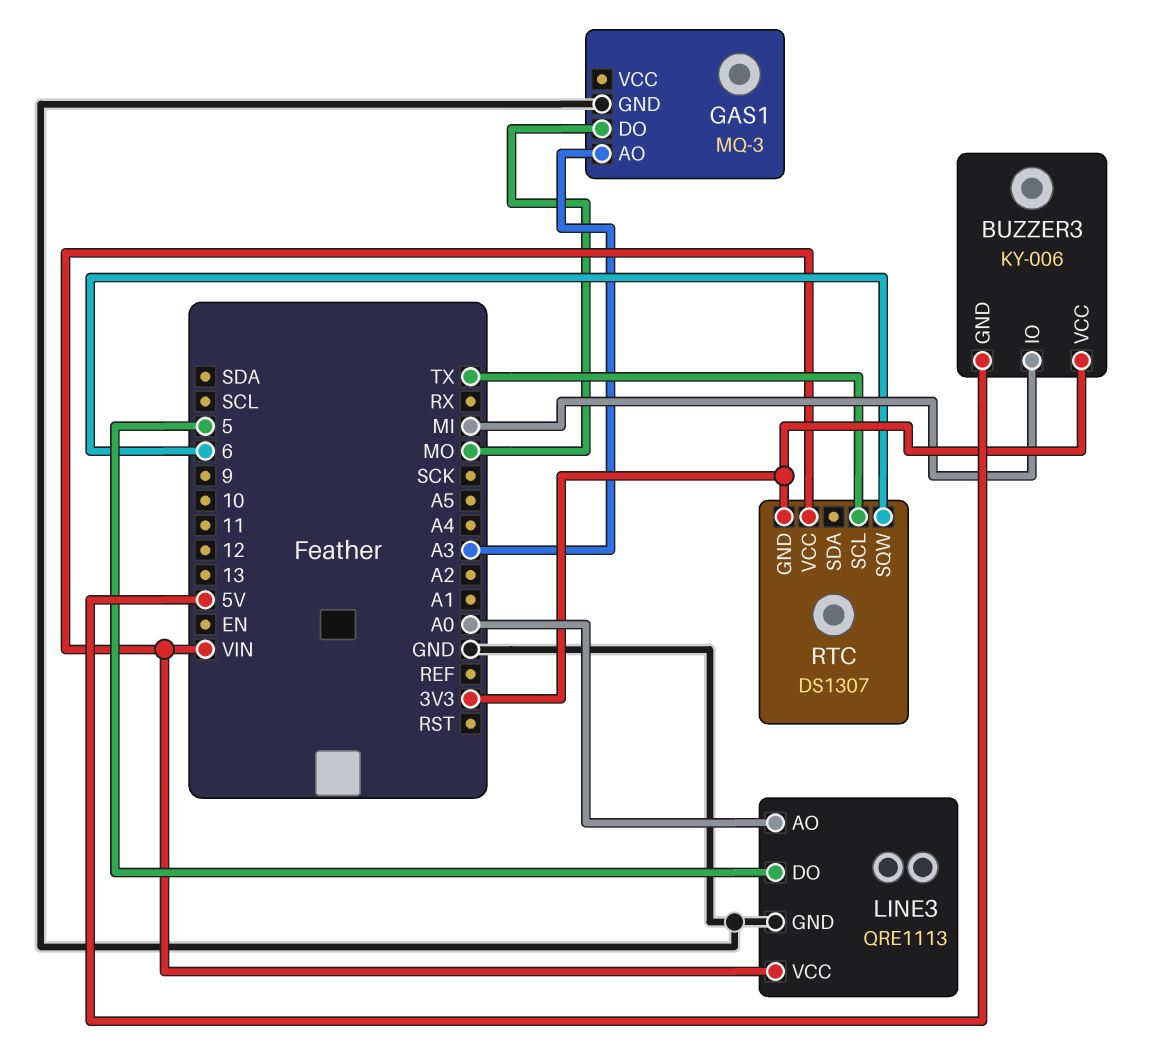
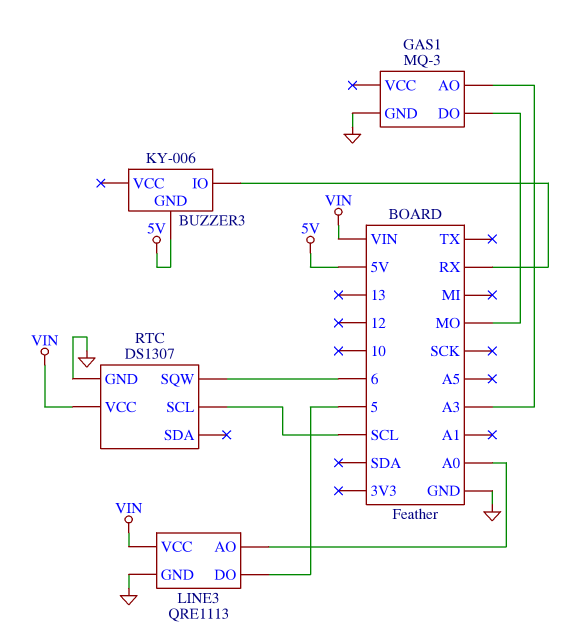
BUZZER3 pin IO: MI -> RX
BUZZER3 pin VCC: 3V3 -> none
RTC pin GND: 3V3 -> GND
RTC pin SCL: TX -> SCL

